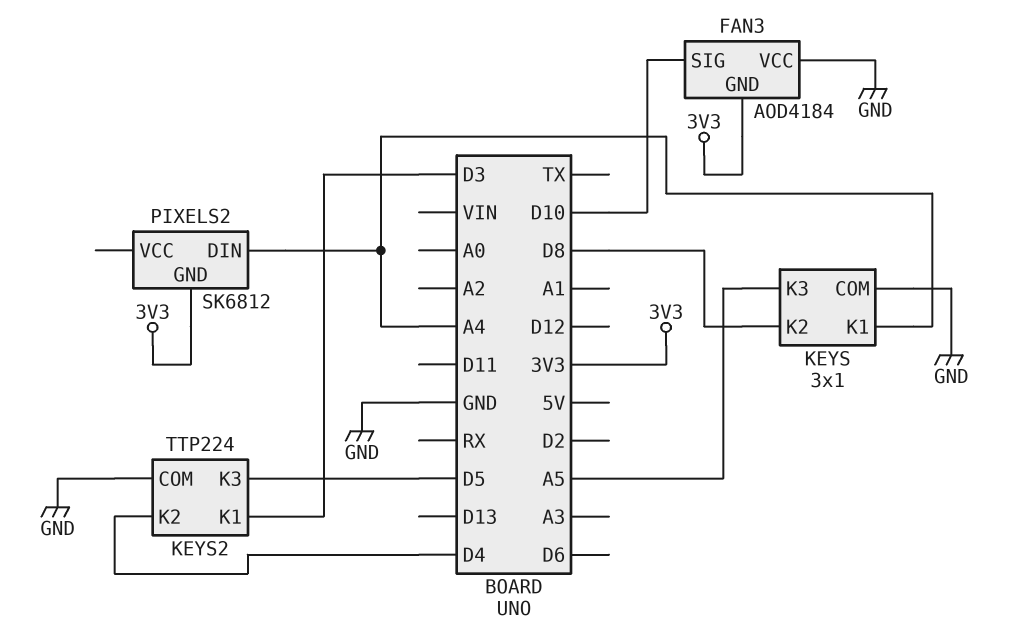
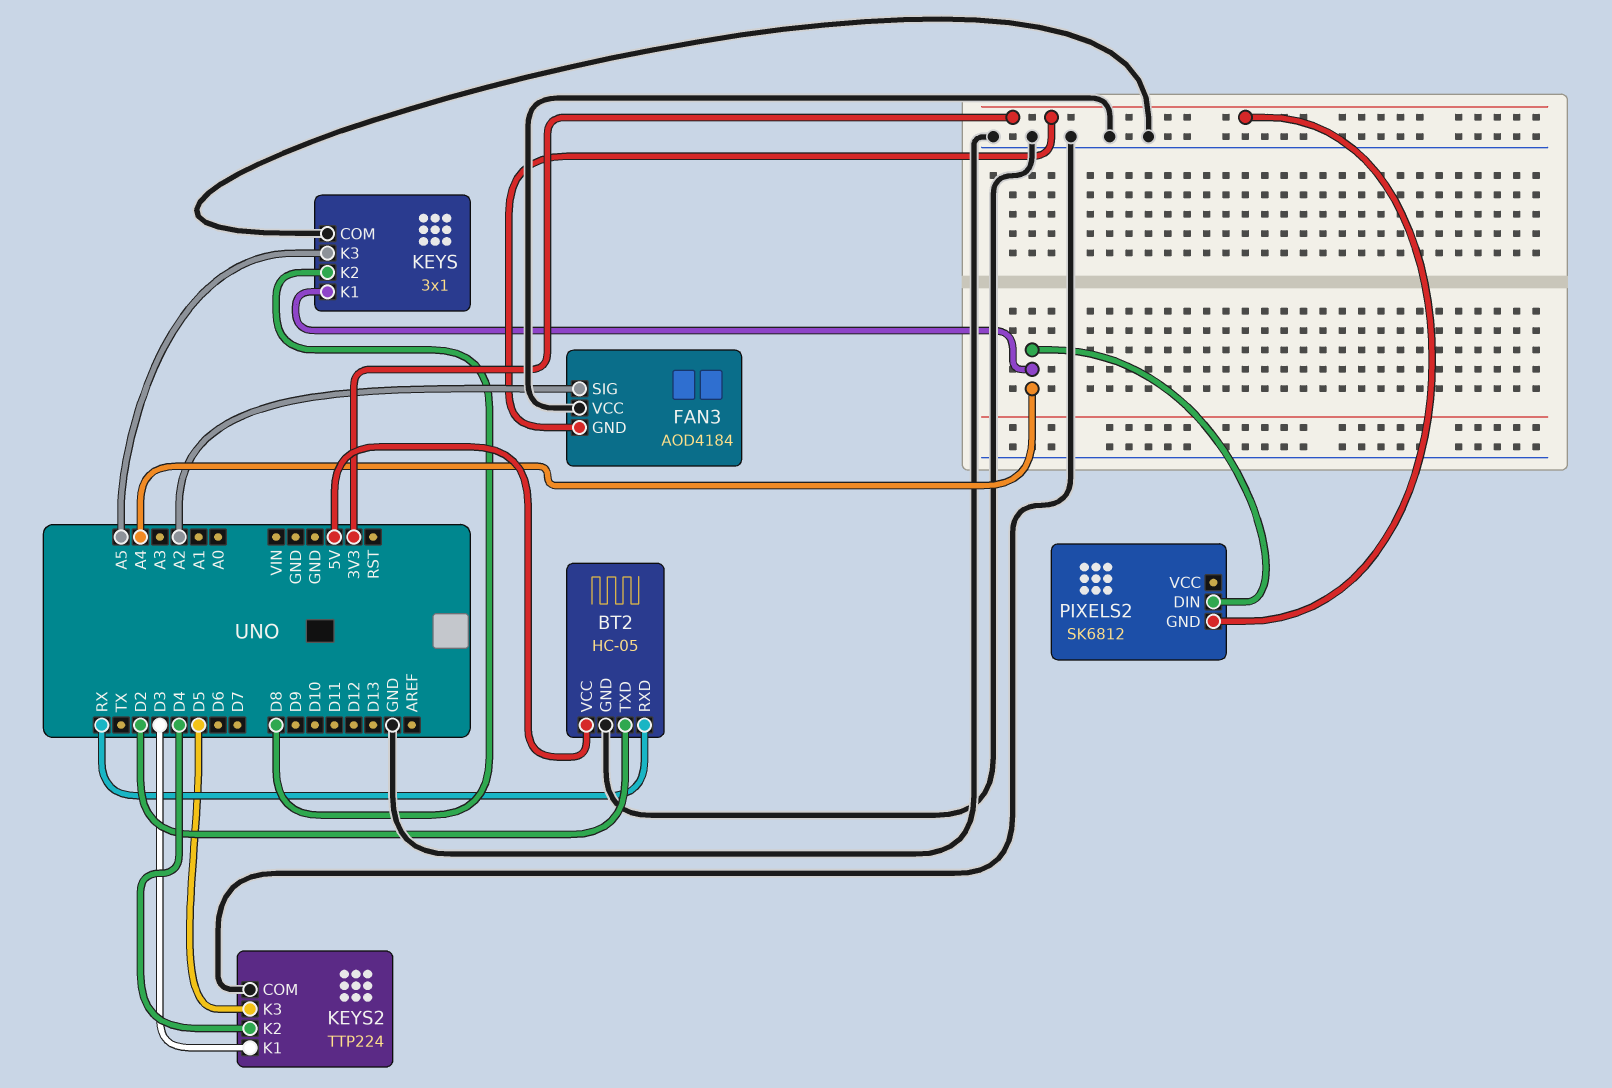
BT2: none -> HC-05
BT2 pin GND: none -> GND
BT2 pin RXD: none -> RX
BT2 pin TXD: none -> D2
BT2 pin VCC: none -> 5V
FAN3 pin SIG: D10 -> A2

